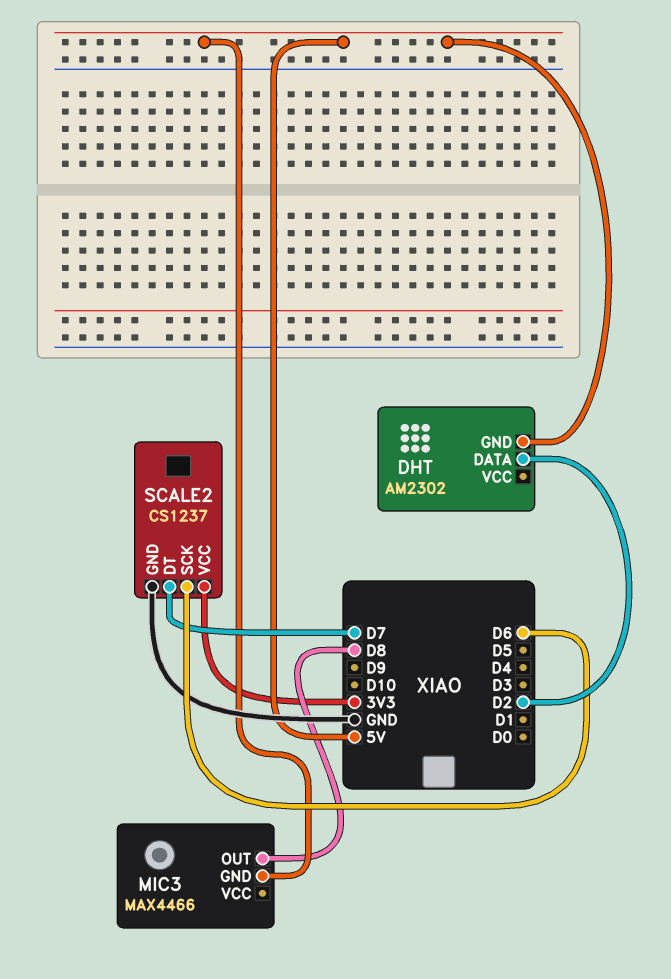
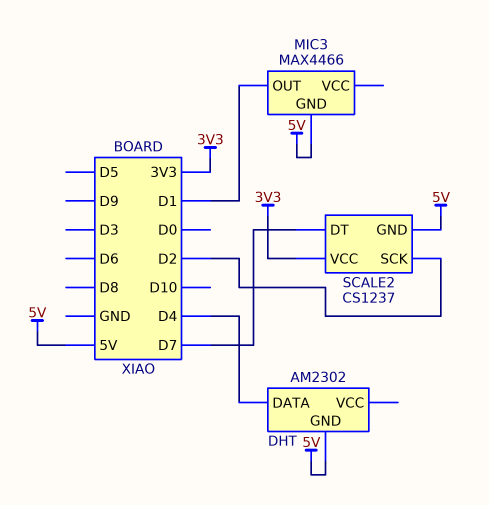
DHT pin DATA: D2 -> D4
MIC3 pin OUT: D8 -> D1
SCALE2 pin GND: GND -> 5V
SCALE2 pin SCK: D6 -> D2

